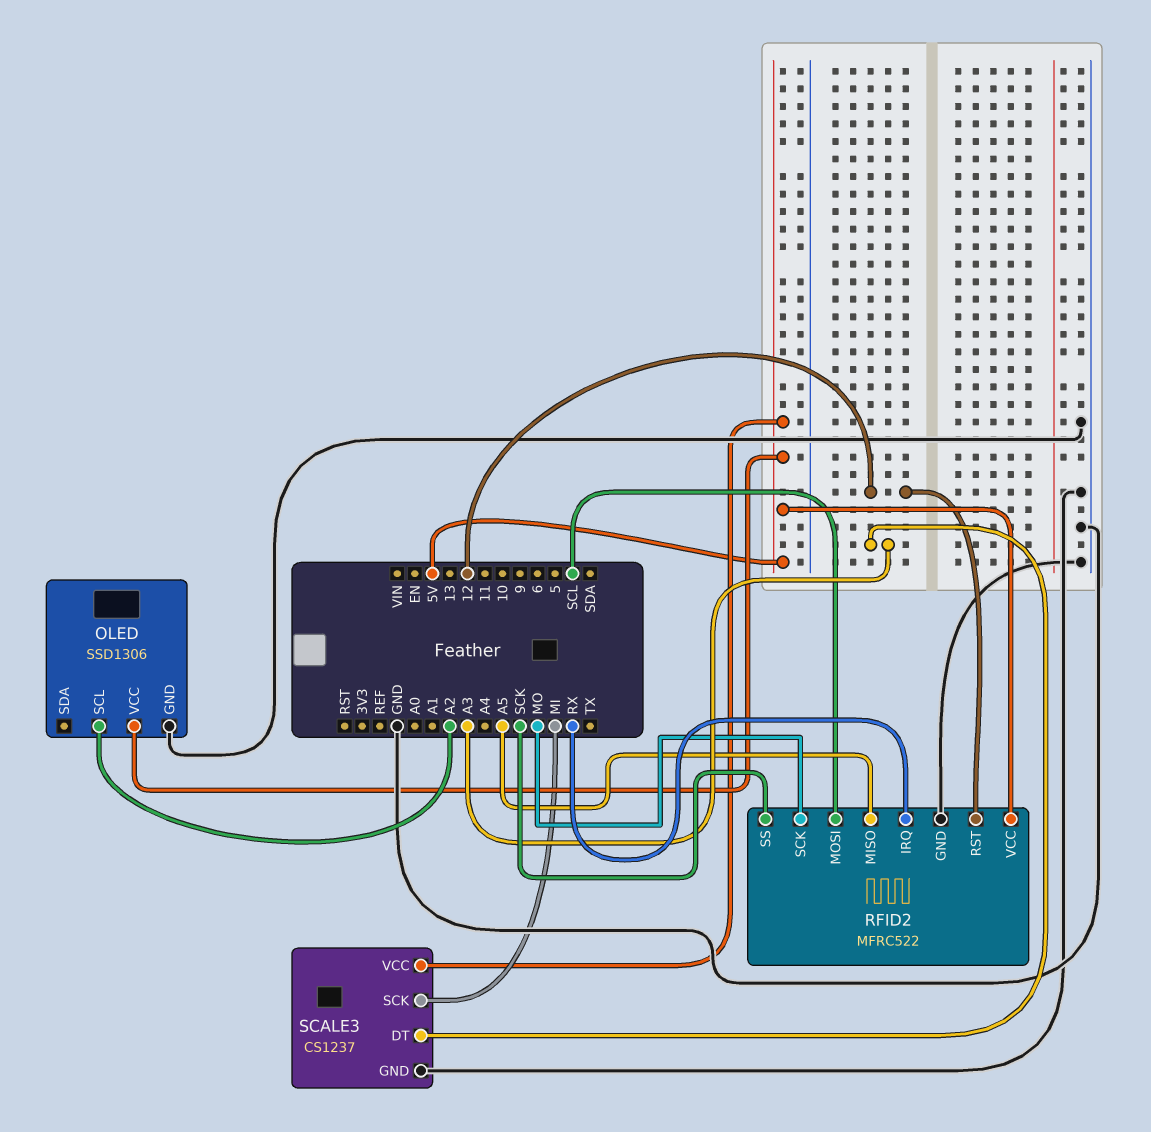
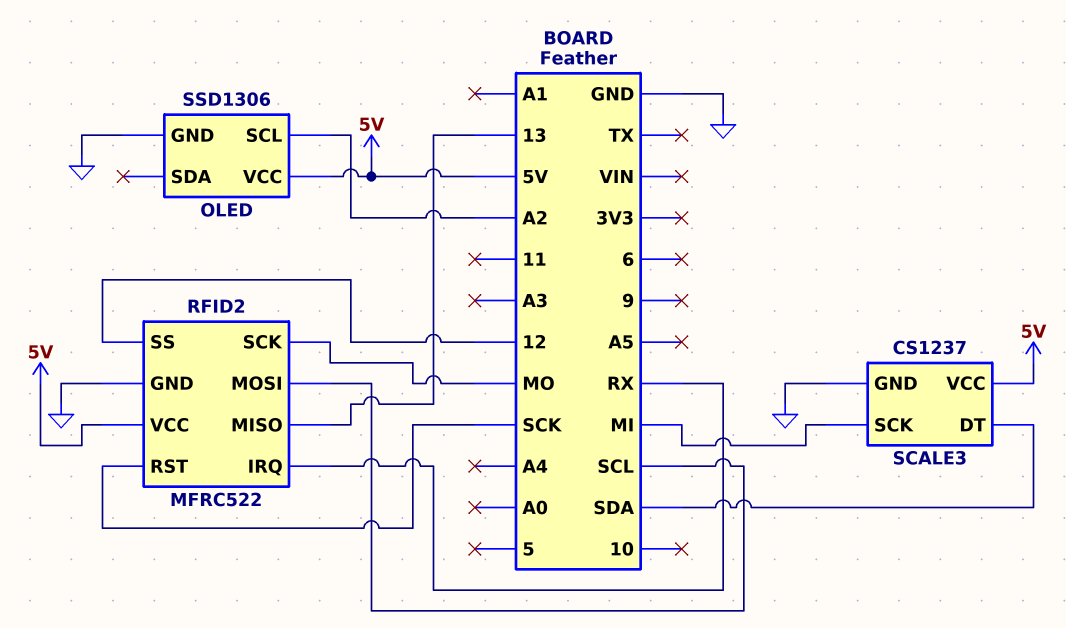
RFID2 pin MISO: A5 -> 13
RFID2 pin RST: 12 -> SCK
RFID2 pin SS: SCK -> 12
SCALE3 pin DT: A3 -> SDA

